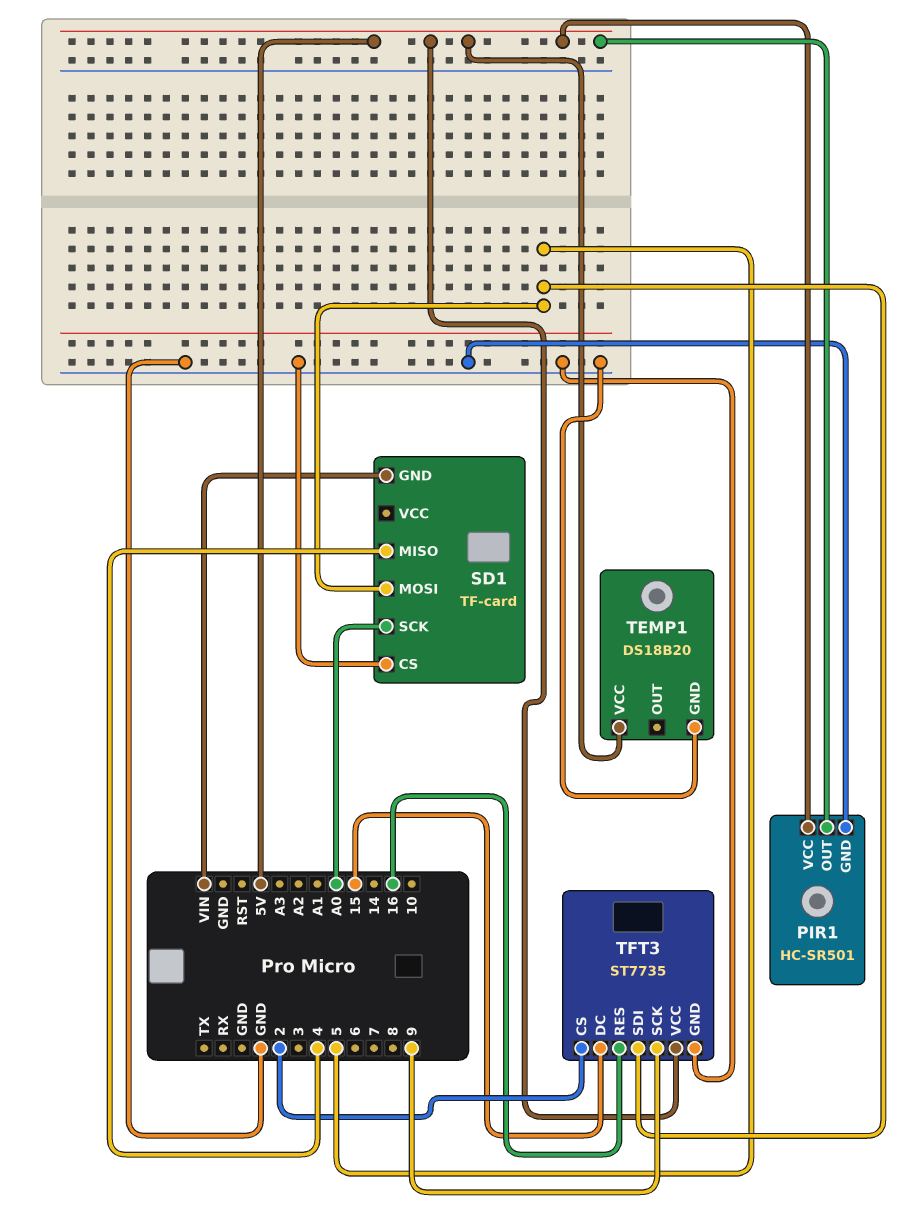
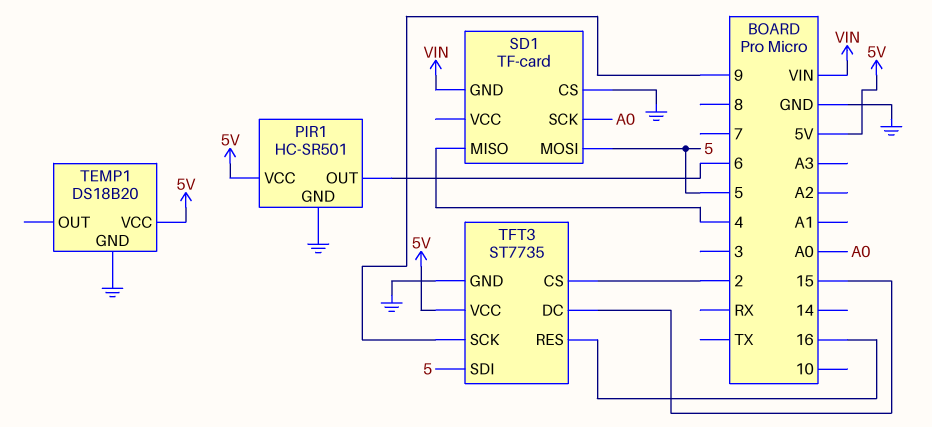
PIR1 pin OUT: 5V -> 6

